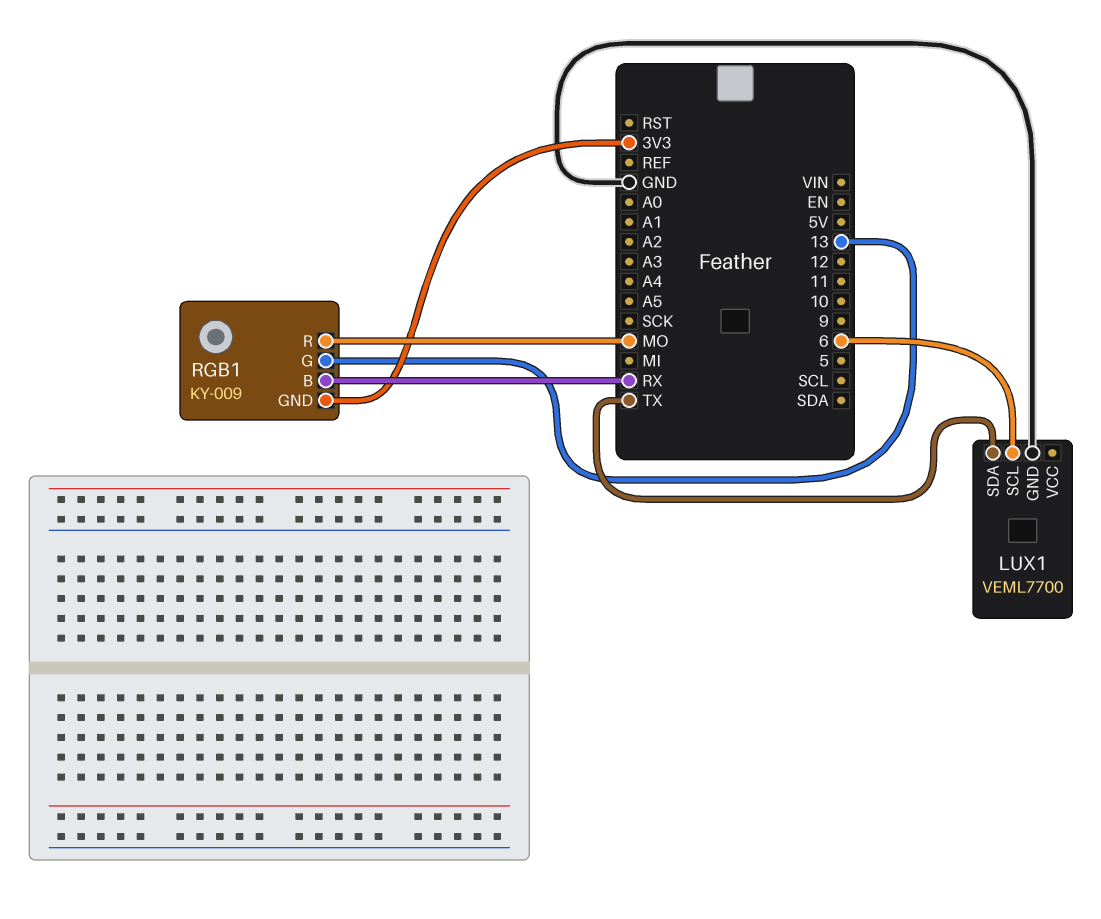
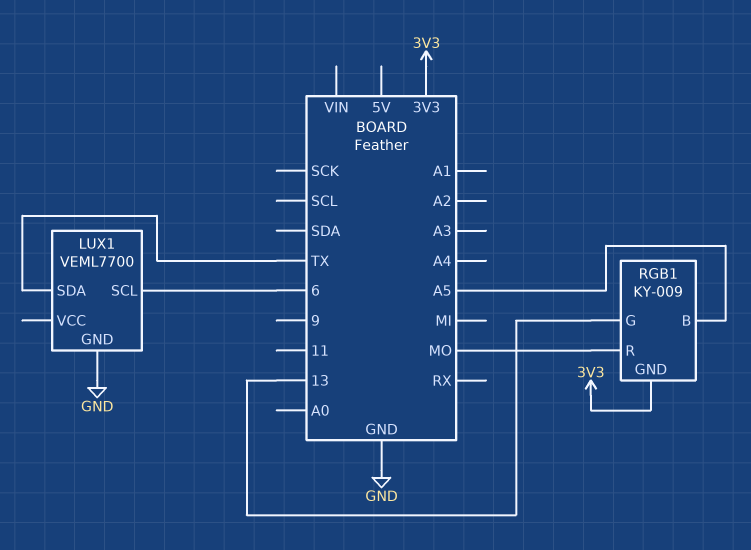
RGB1 pin B: RX -> A5

